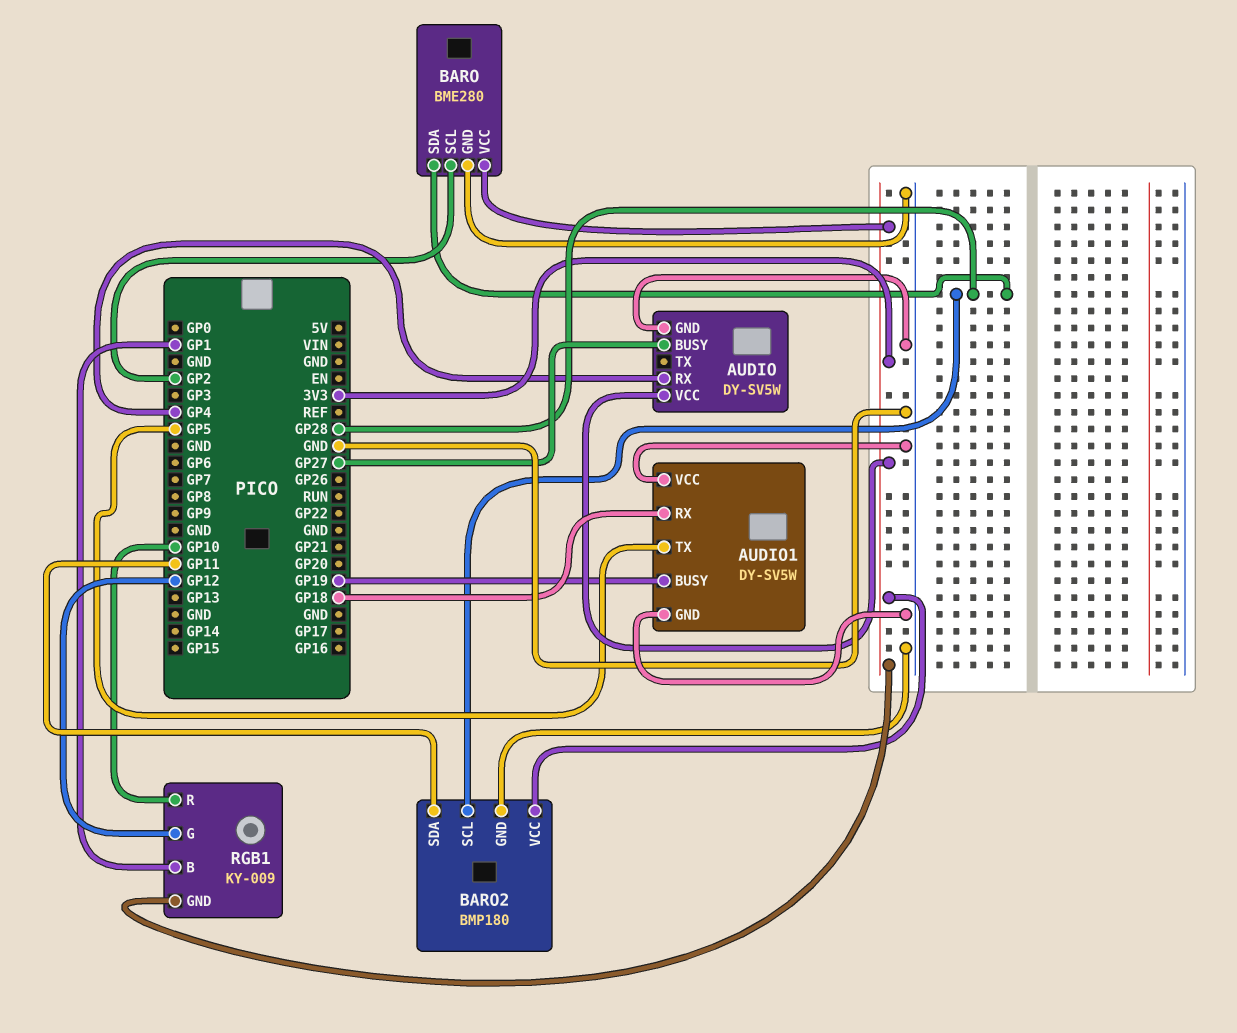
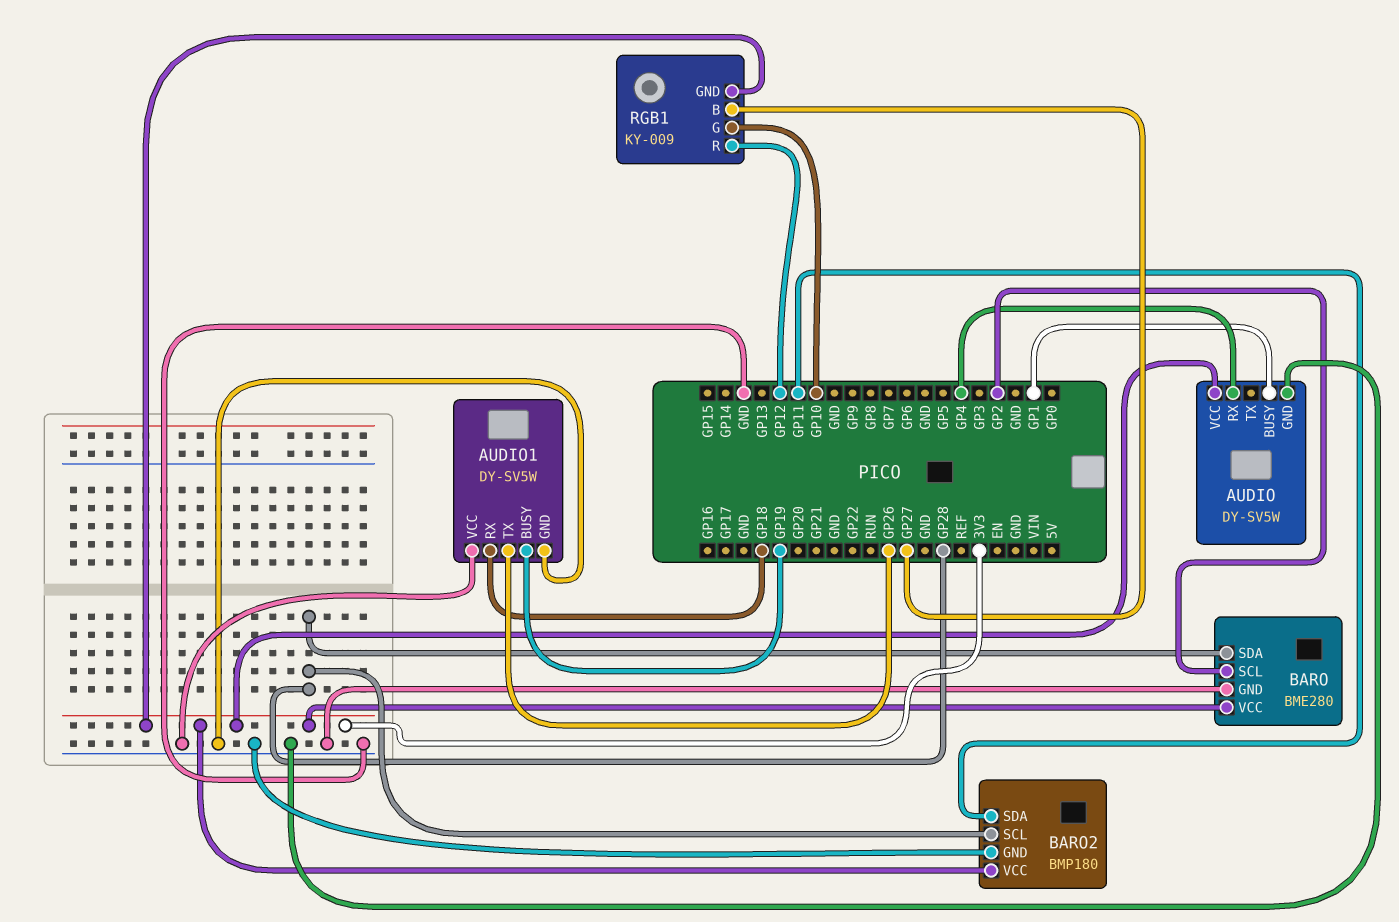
AUDIO pin BUSY: GP27 -> GP1
AUDIO1 pin TX: GP5 -> GP26
RGB1 pin B: GP1 -> GP27
RGB1 pin G: GP12 -> GP10
RGB1 pin R: GP10 -> GP12

